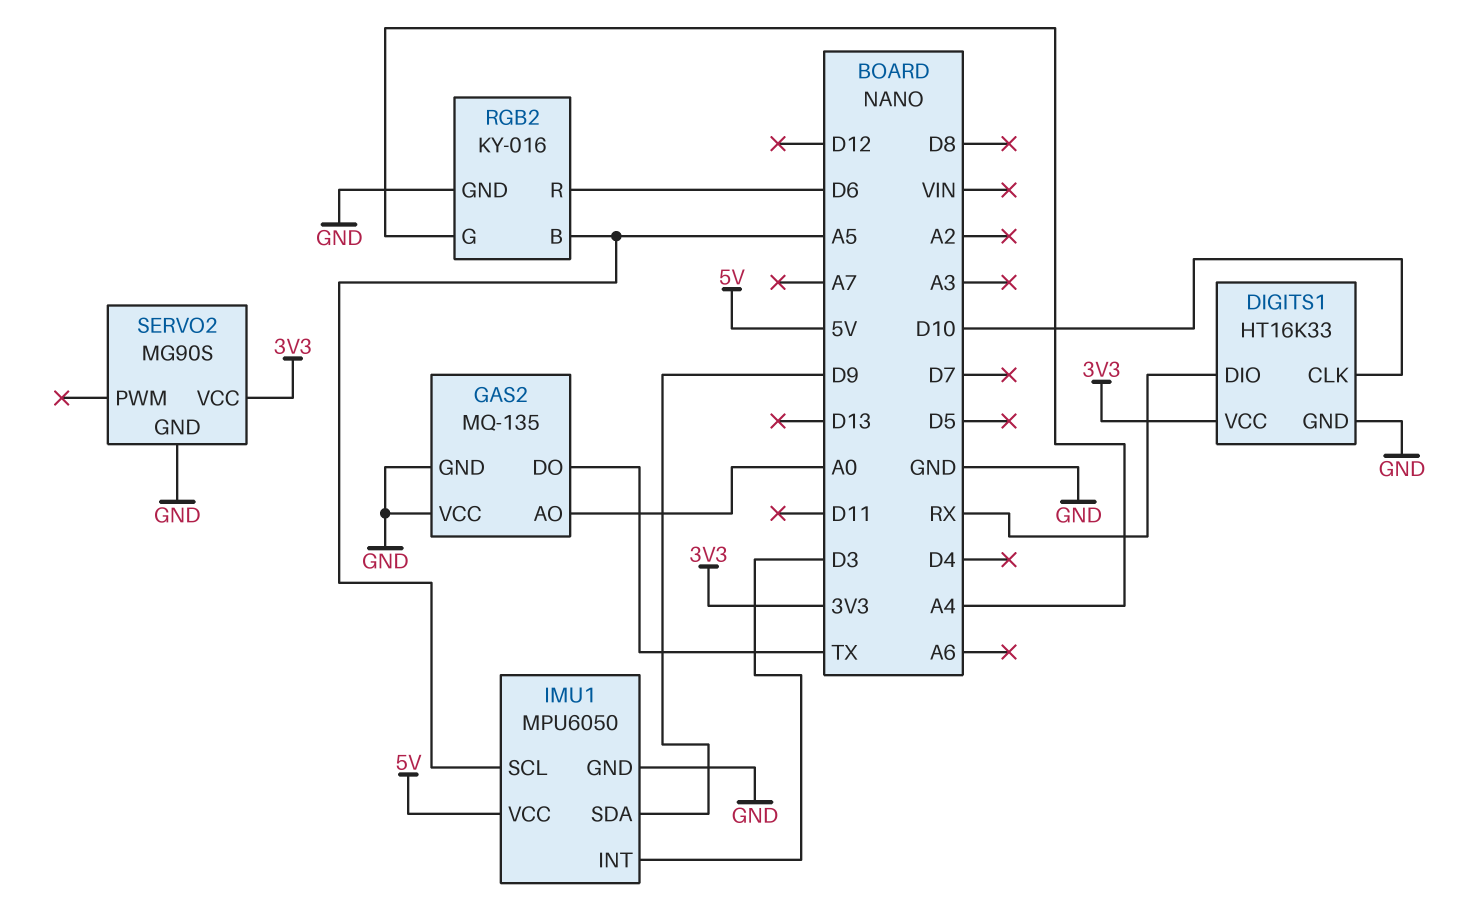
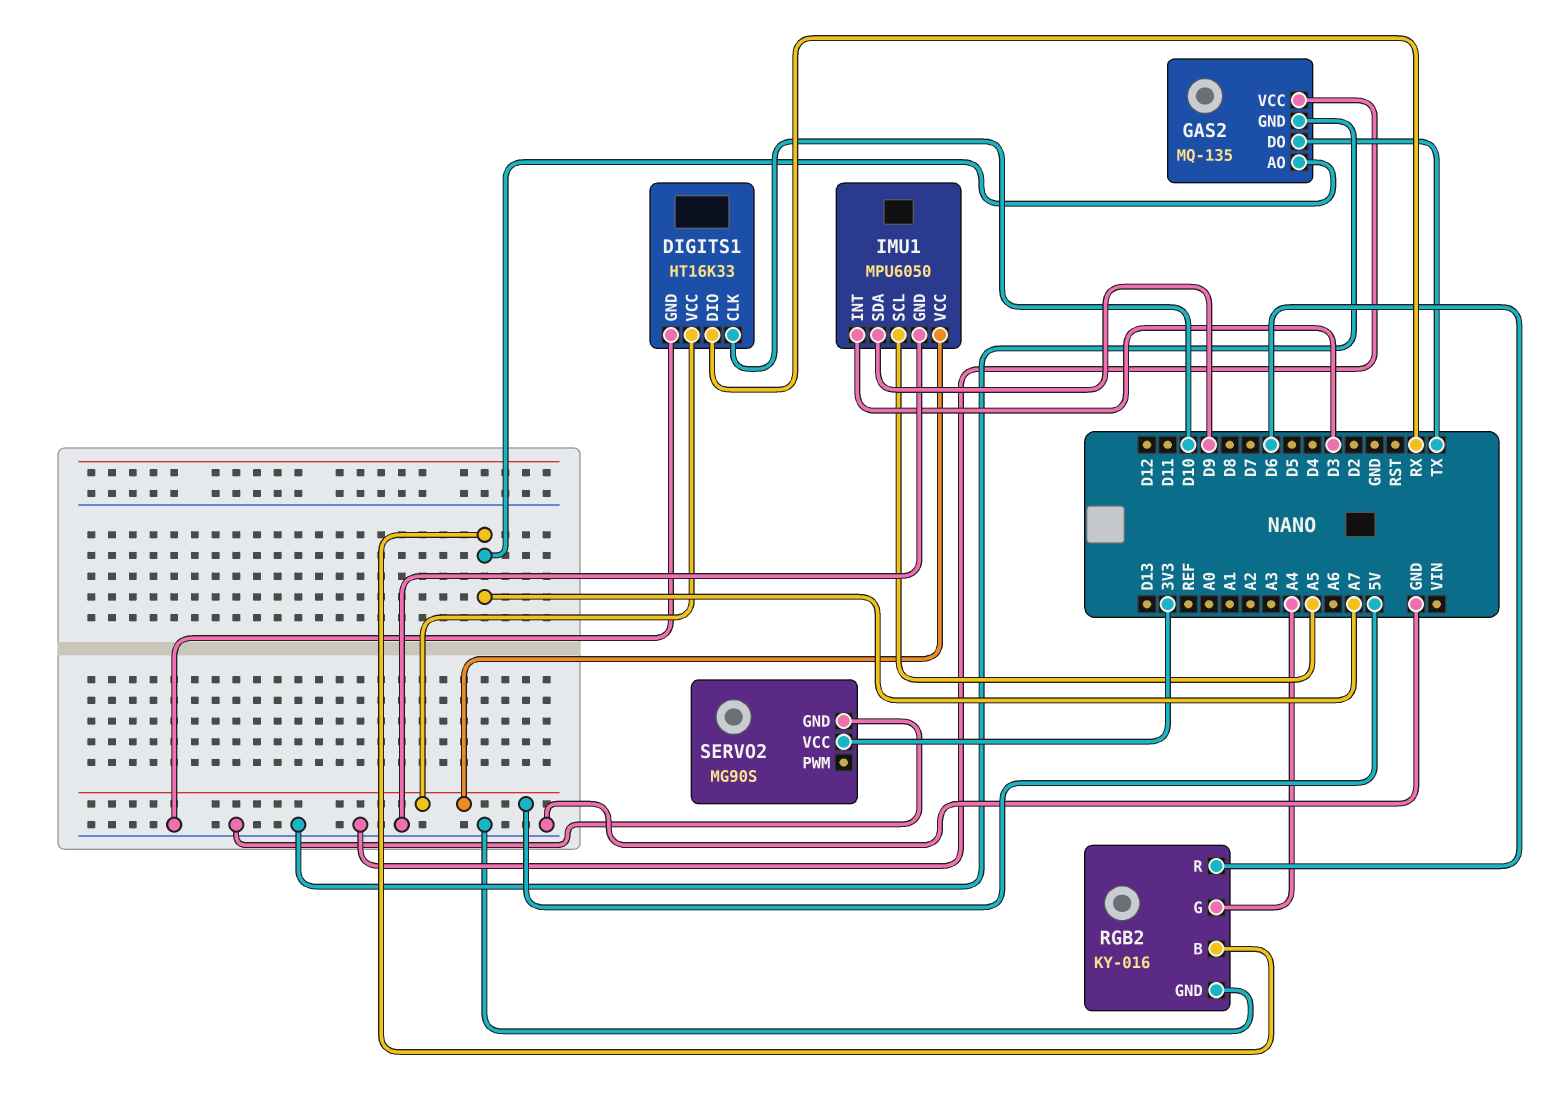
DIGITS1 pin VCC: 3V3 -> 5V
GAS2 pin AO: A0 -> A7
RGB2 pin B: A5 -> A7

